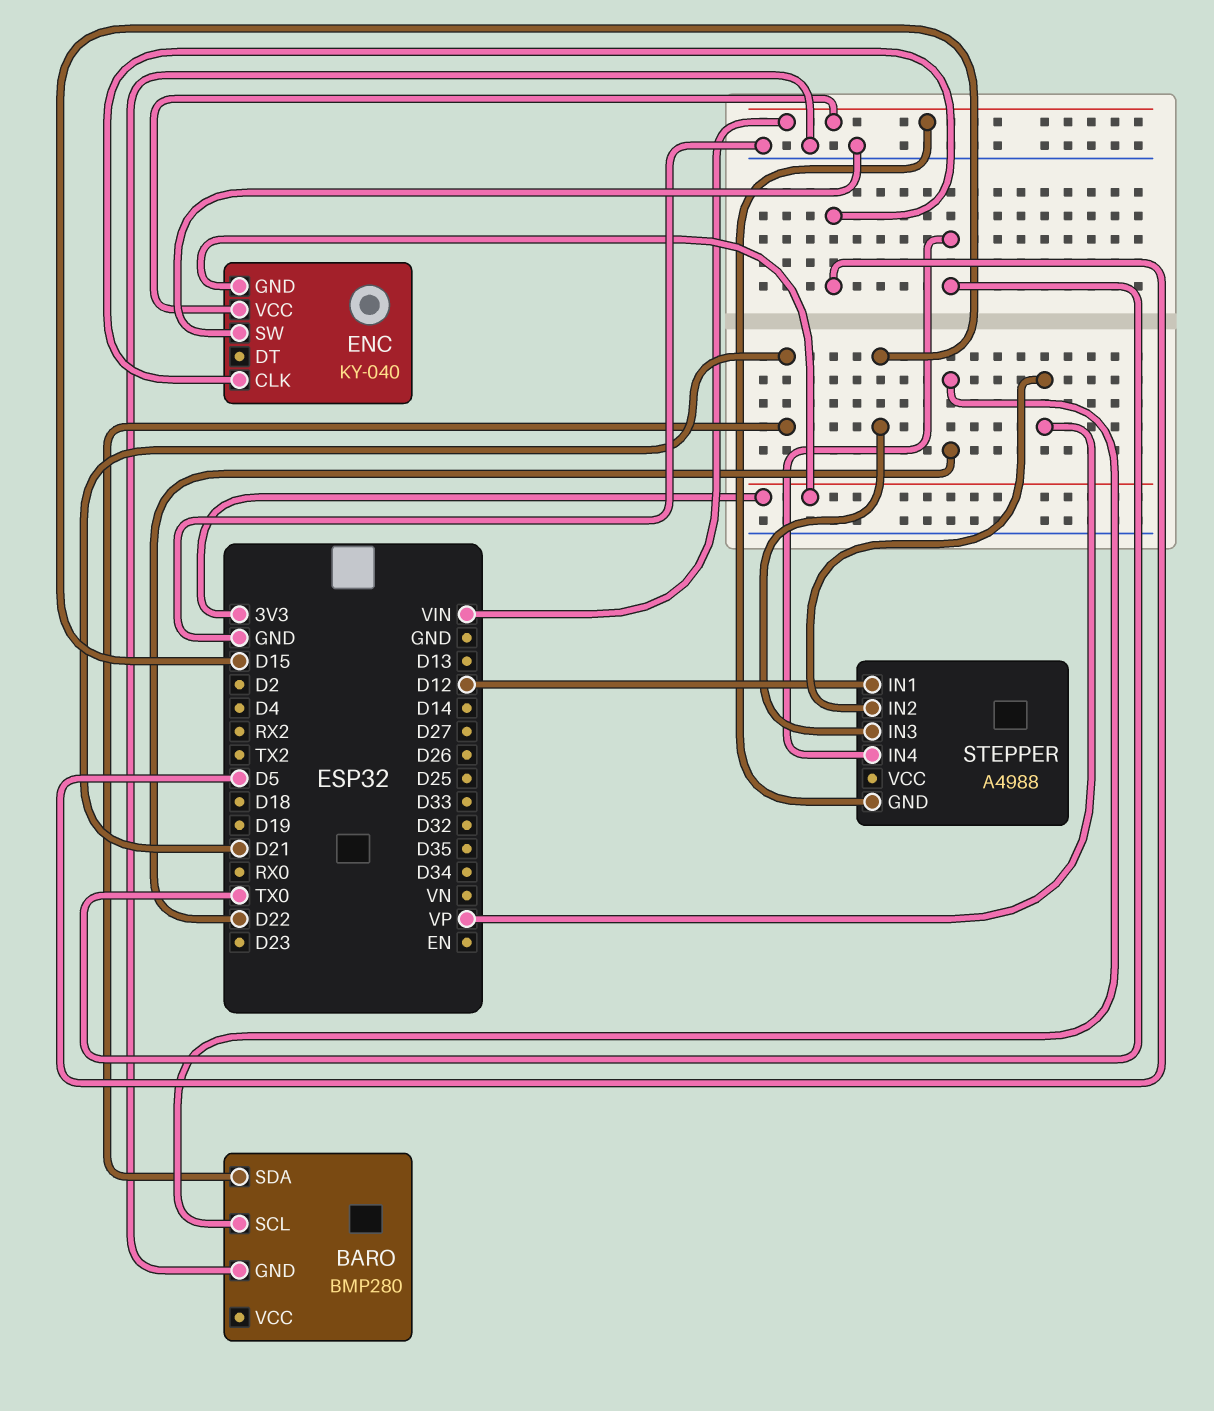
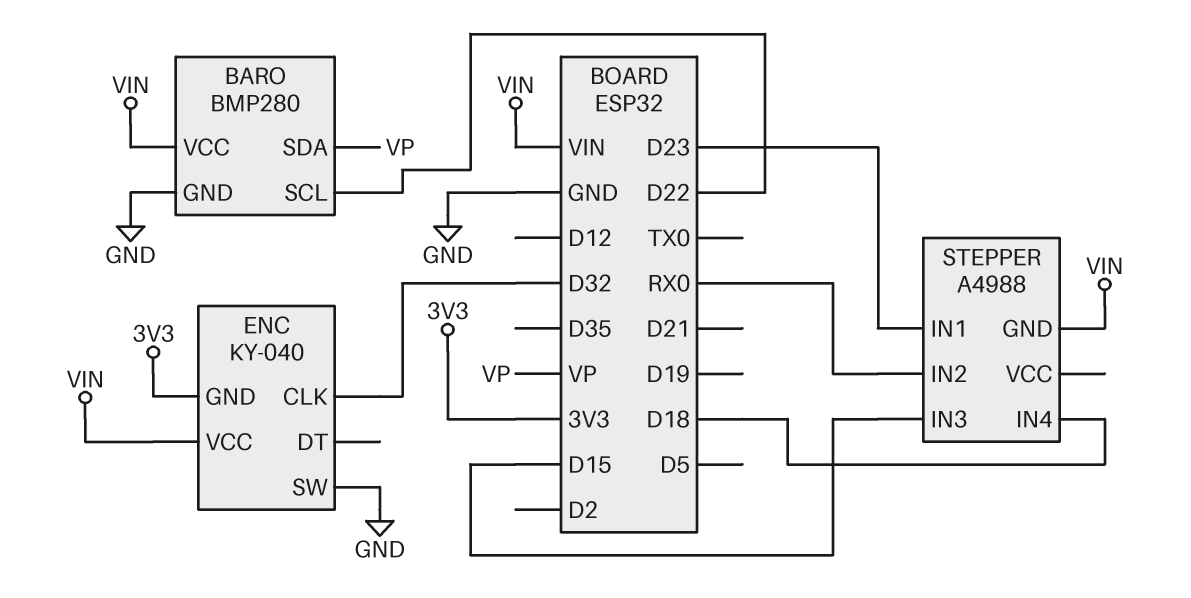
BARO pin SDA: D21 -> VP
BARO pin VCC: none -> VIN
ENC pin CLK: D5 -> D32
STEPPER pin IN1: D12 -> D23
STEPPER pin IN2: VP -> RX0
STEPPER pin IN4: TX0 -> D18

